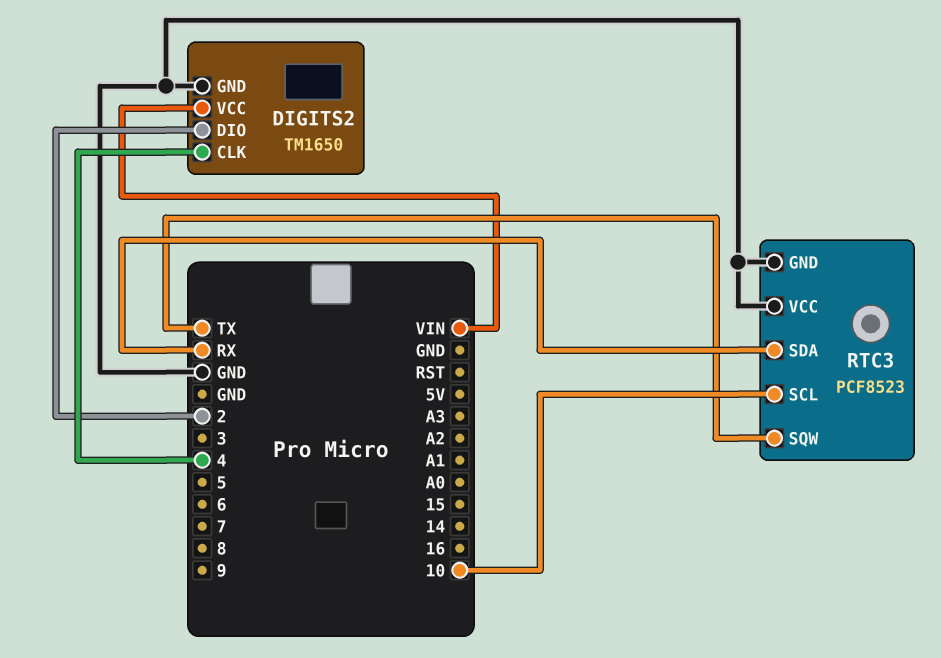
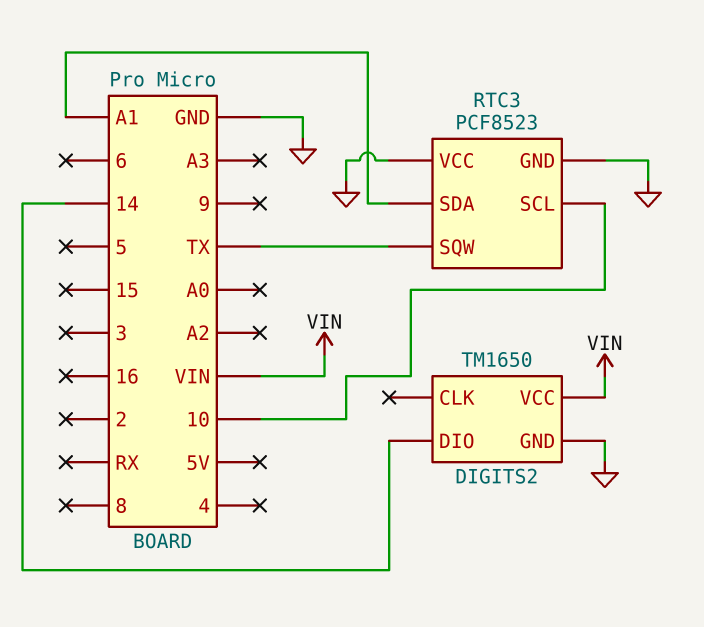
DIGITS2 pin CLK: 4 -> none
DIGITS2 pin DIO: 2 -> 14
RTC3 pin SDA: RX -> A1

